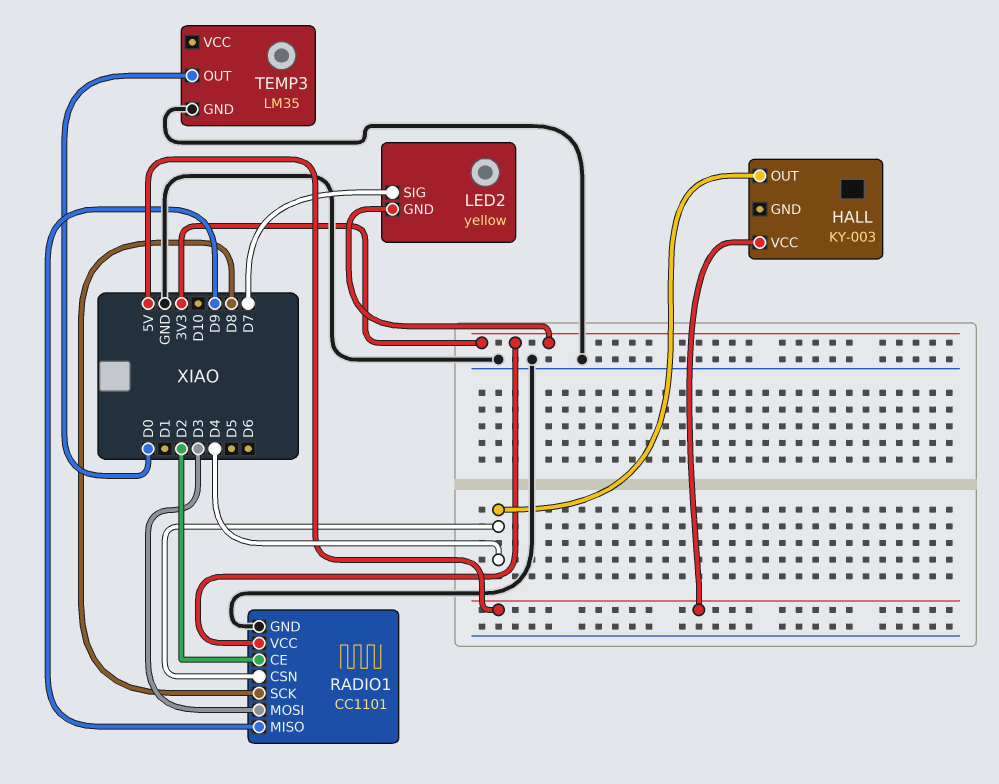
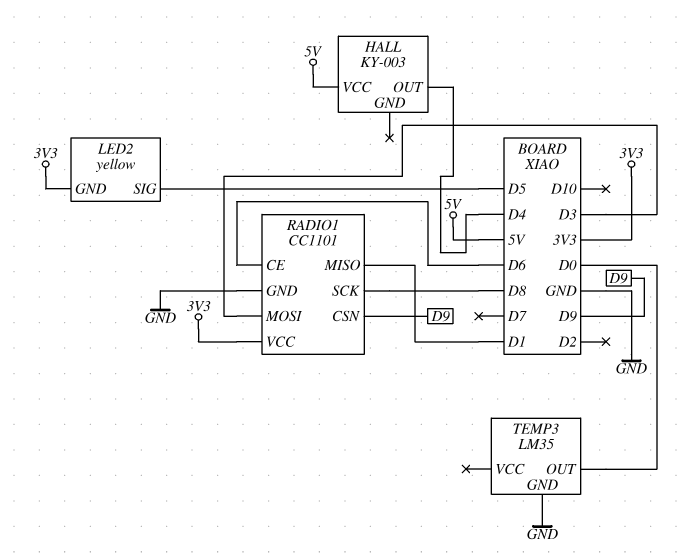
LED2 pin SIG: D7 -> D5
RADIO1 pin CE: D2 -> D6
RADIO1 pin CSN: D4 -> D9
RADIO1 pin MISO: D9 -> D1

